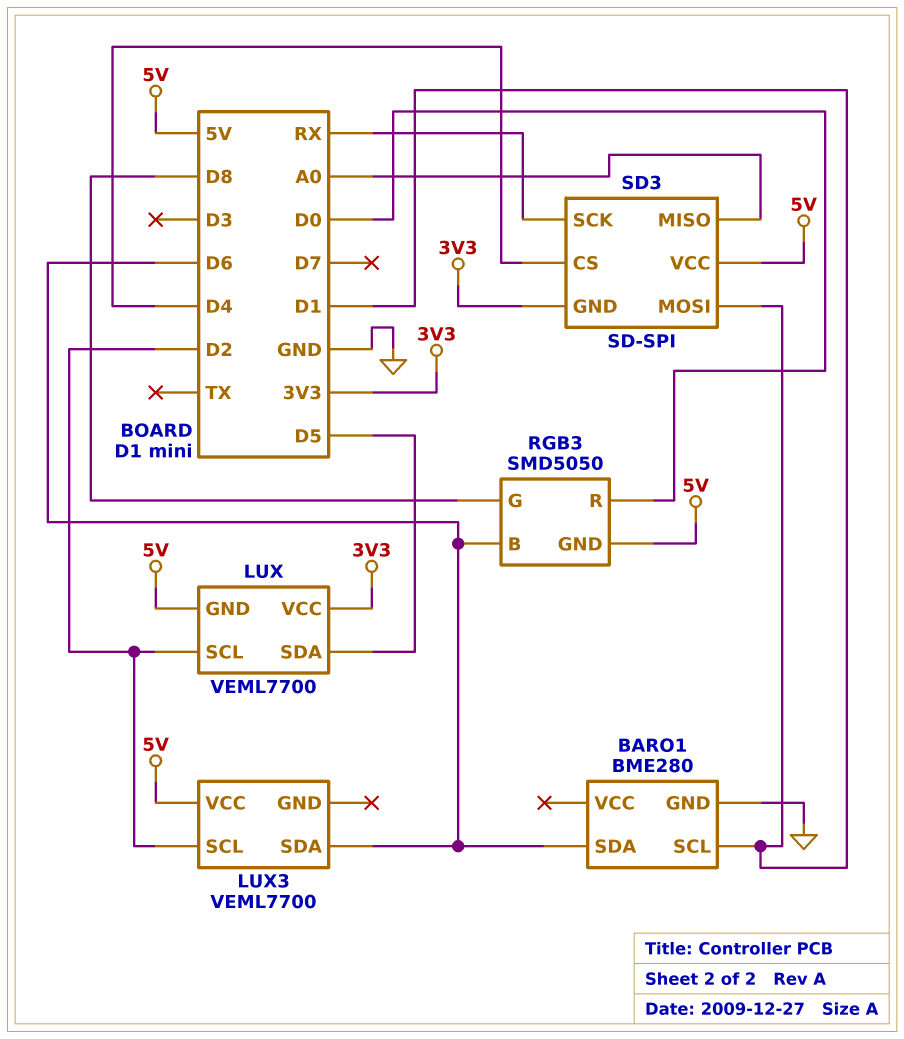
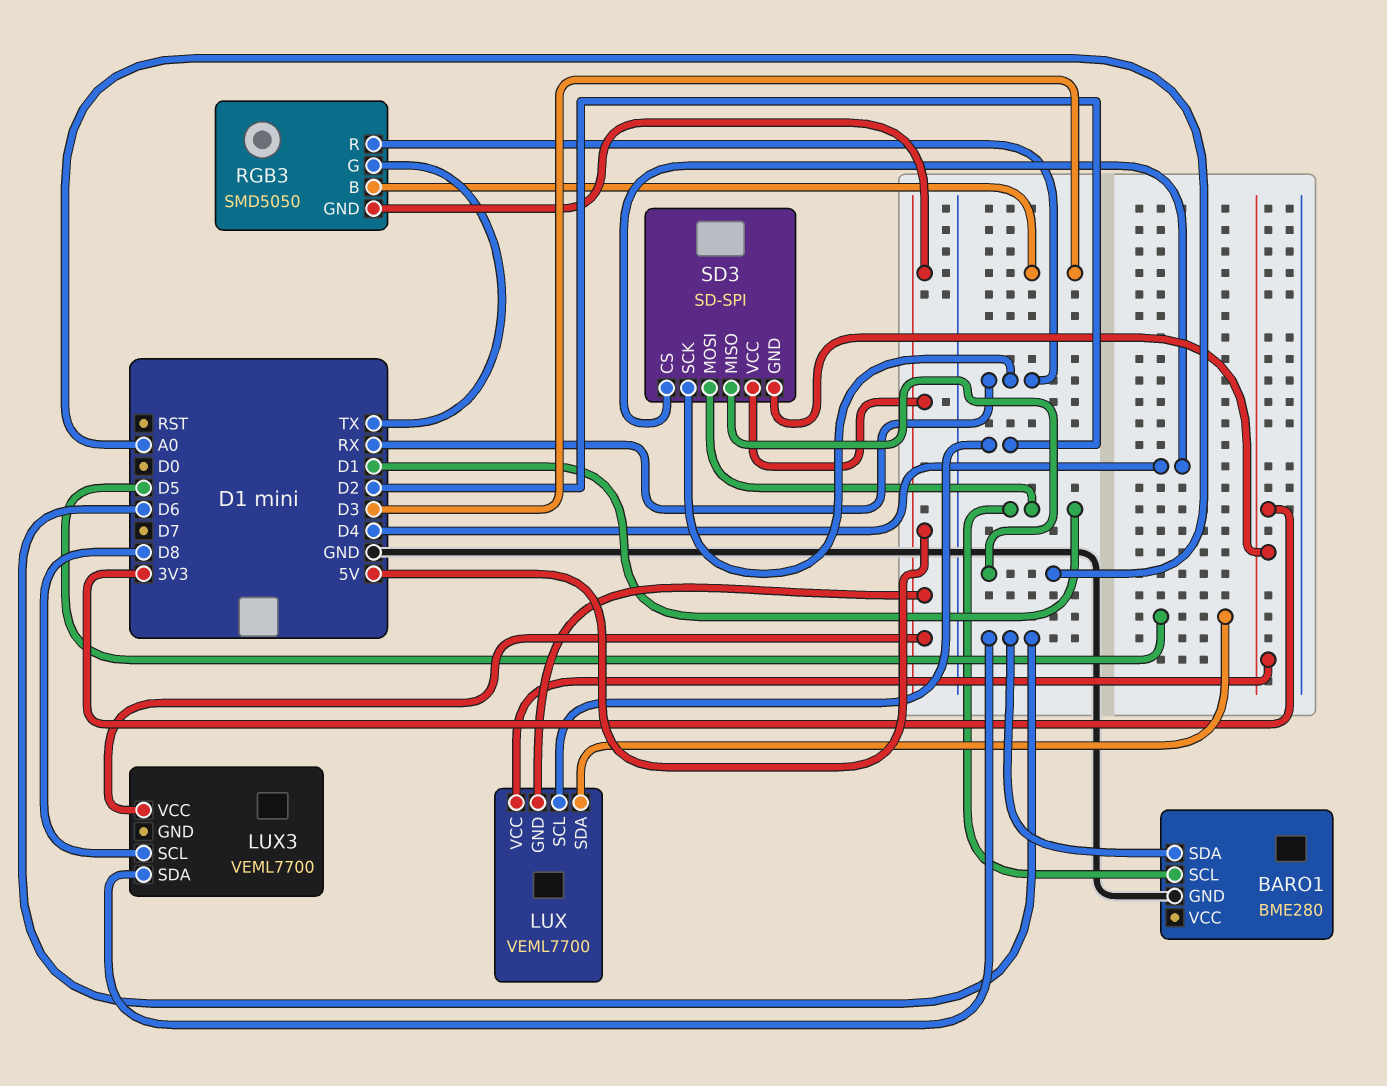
LUX3 pin SCL: D2 -> D8
RGB3 pin B: D6 -> D3
RGB3 pin G: D8 -> TX
RGB3 pin R: D0 -> RX

